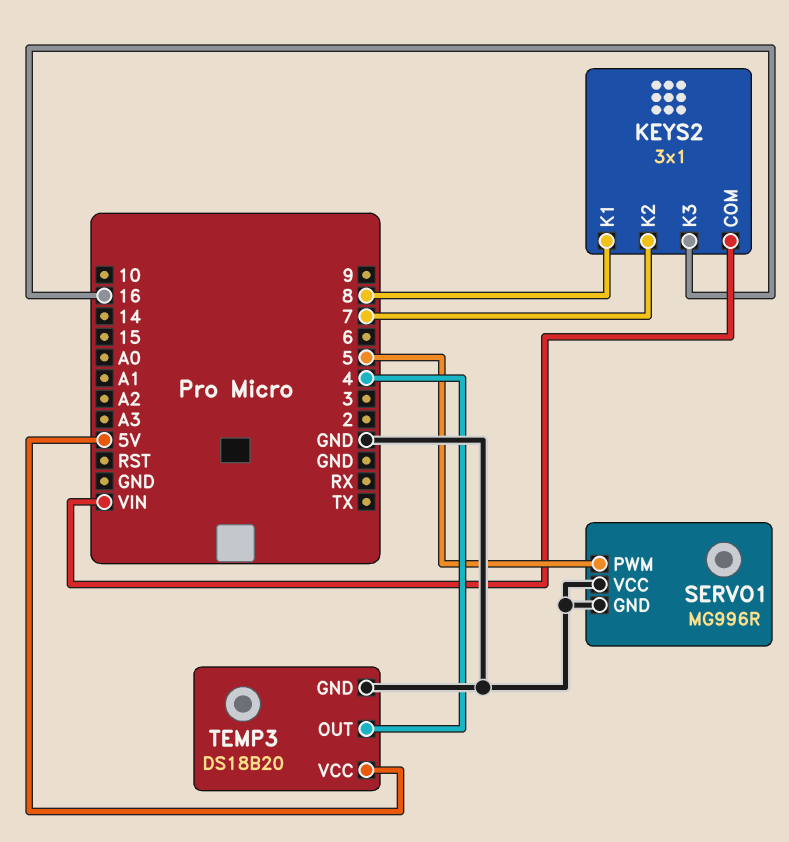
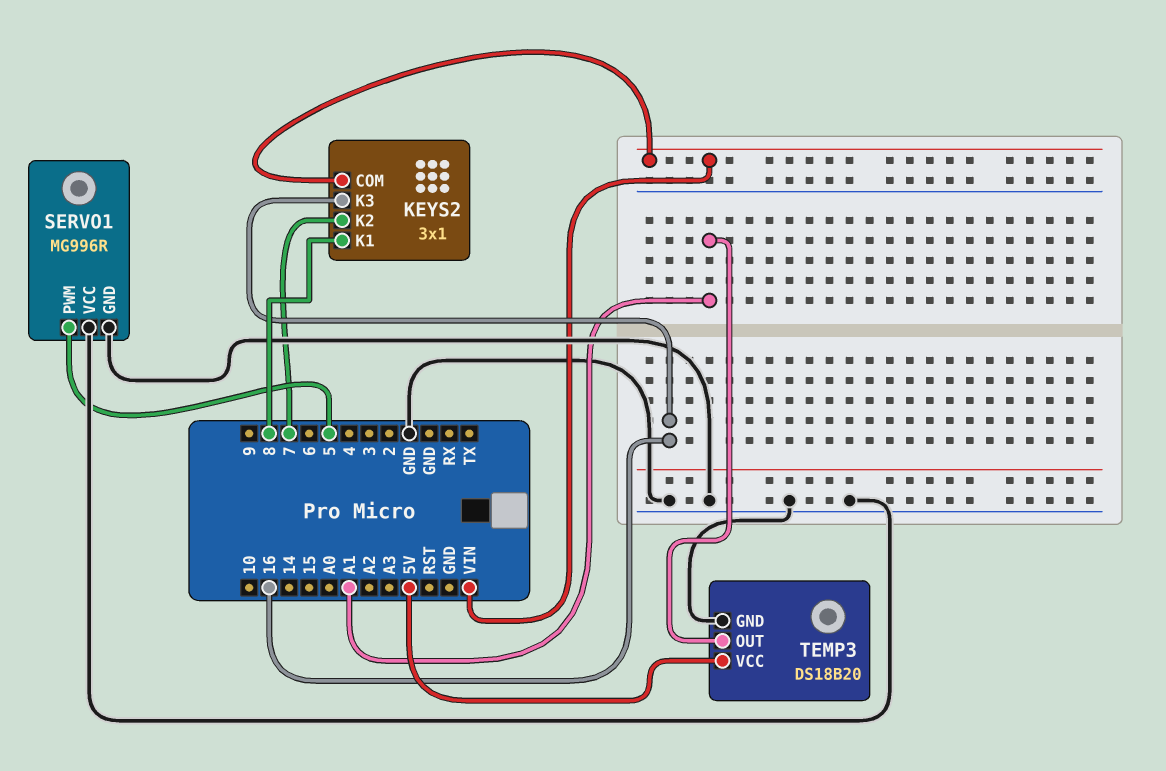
TEMP3 pin OUT: 4 -> A1

